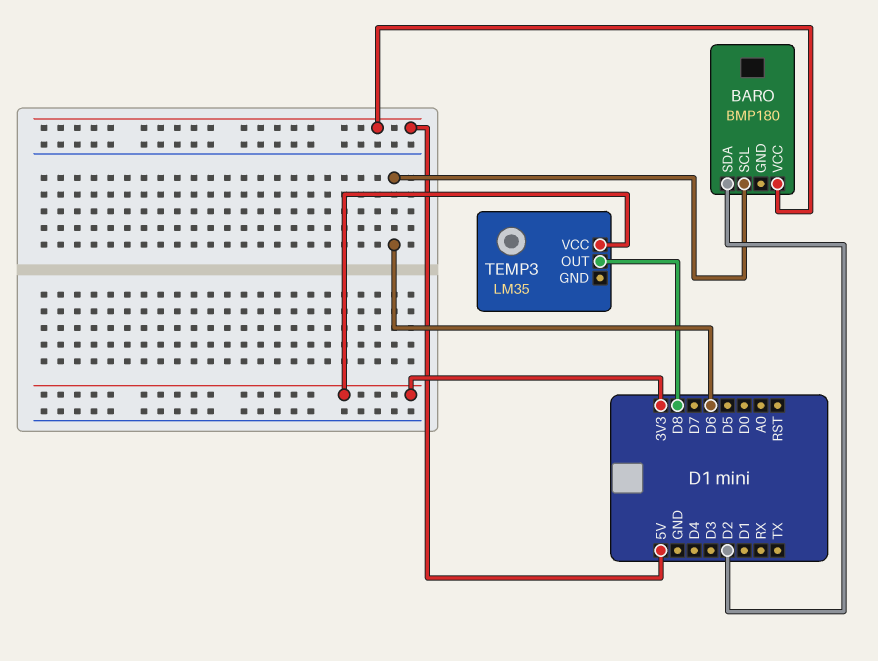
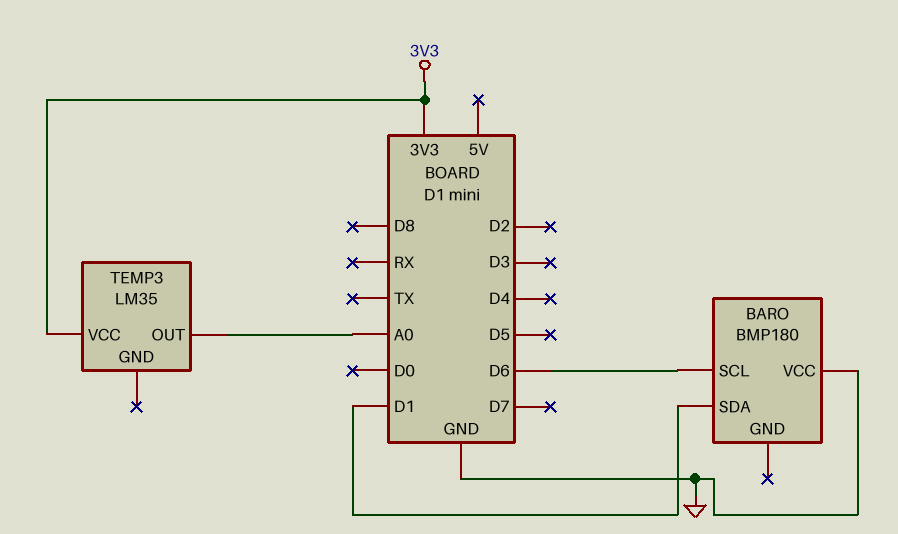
BARO pin SDA: D2 -> D1
BARO pin VCC: 5V -> GND
TEMP3 pin OUT: D8 -> A0

